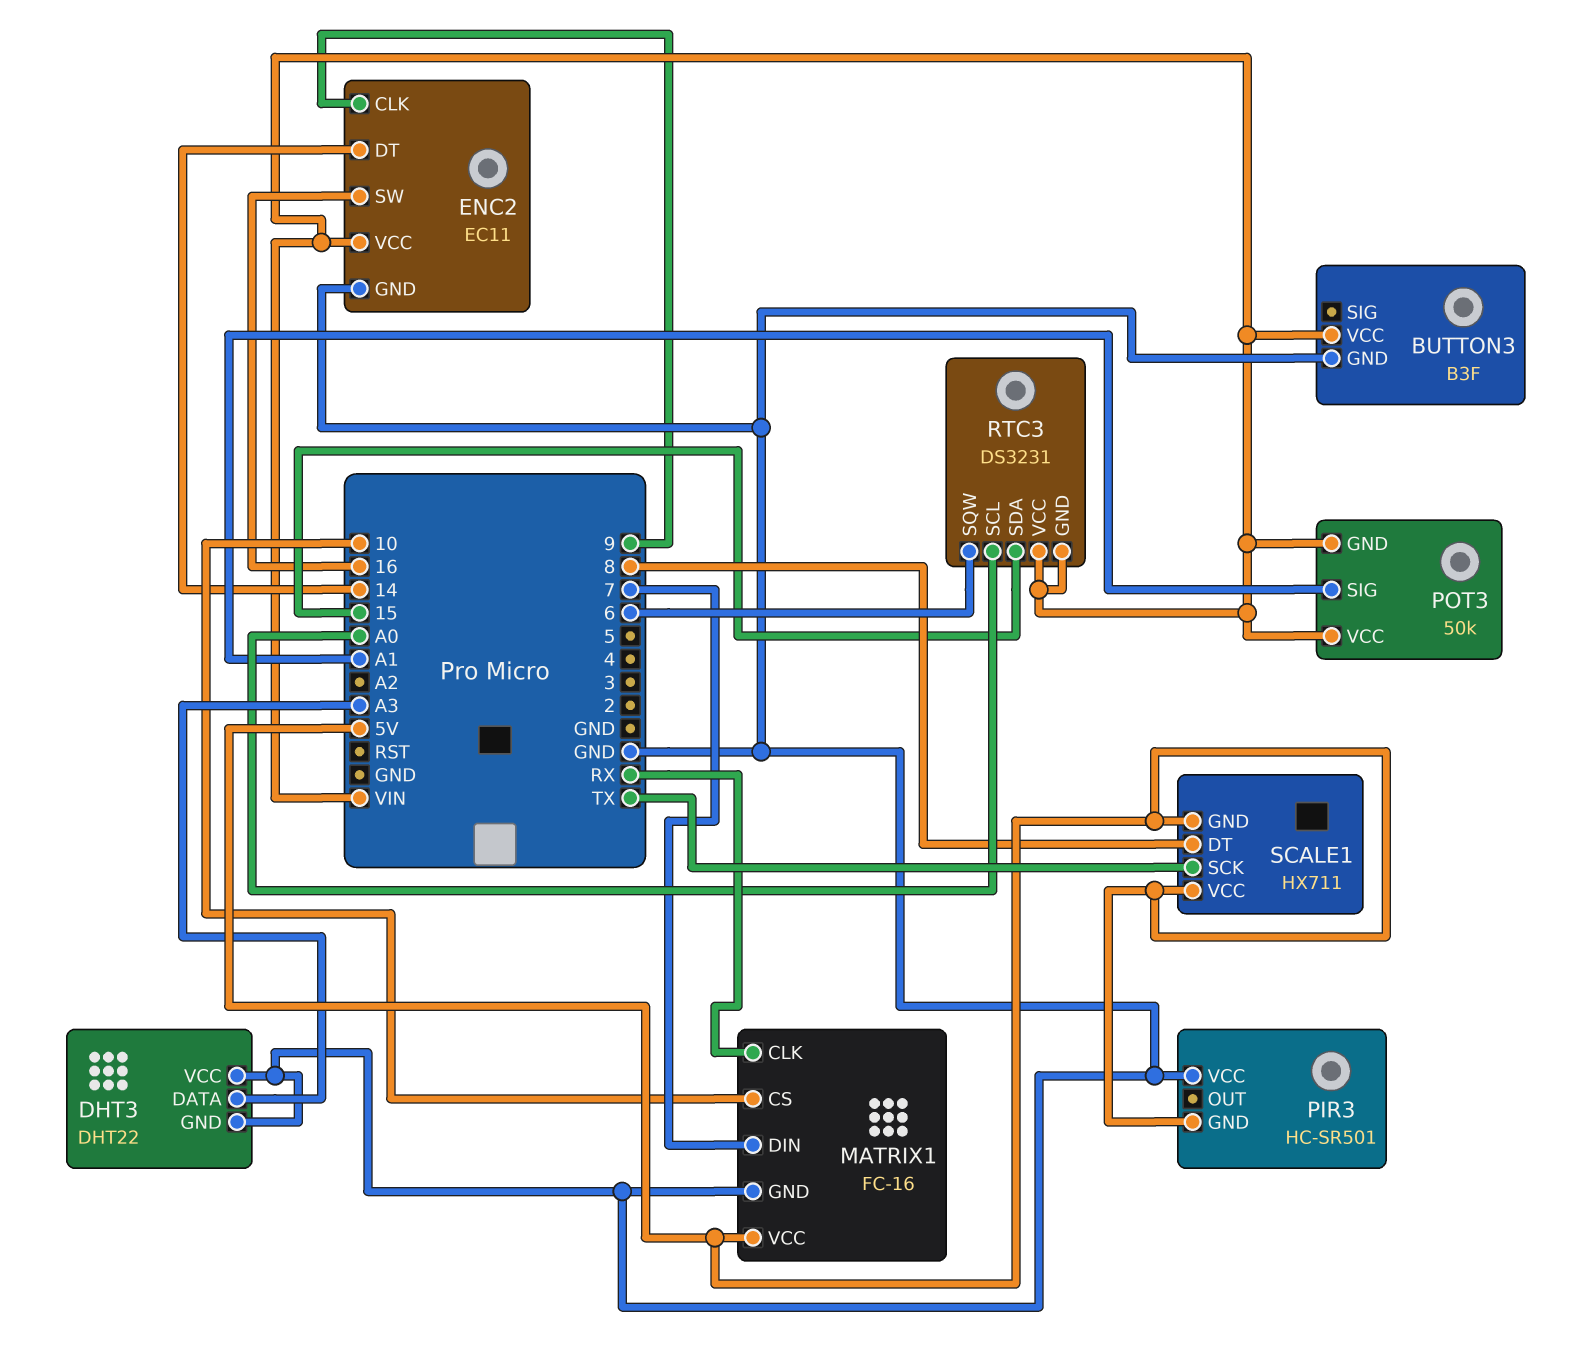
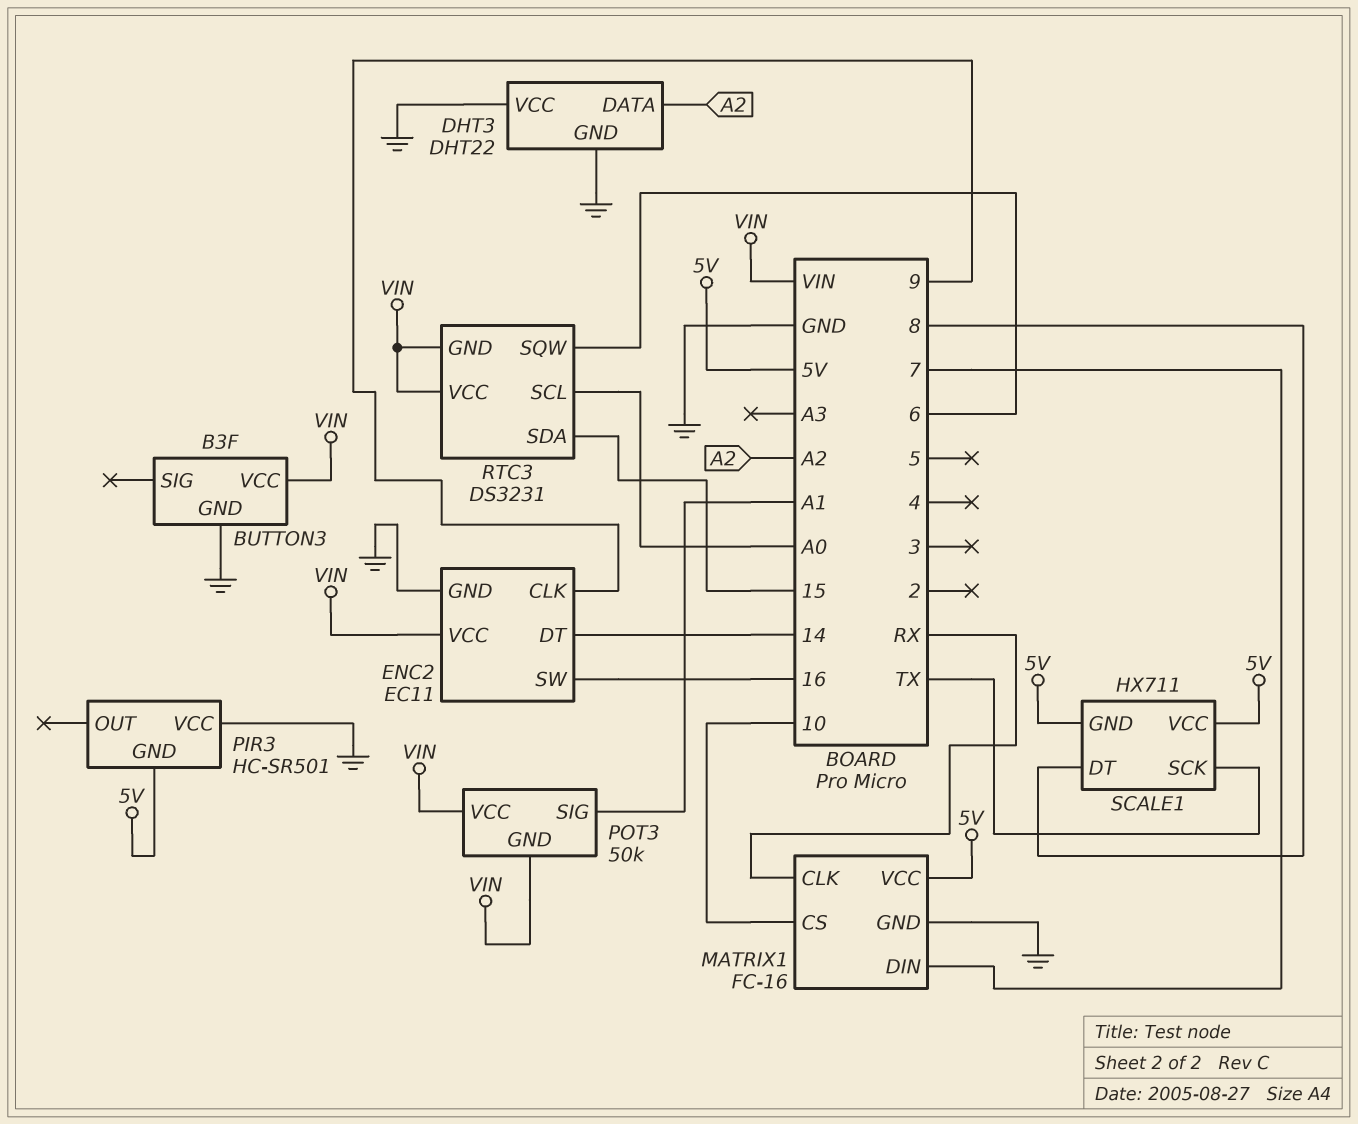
DHT3 pin DATA: A3 -> A2

